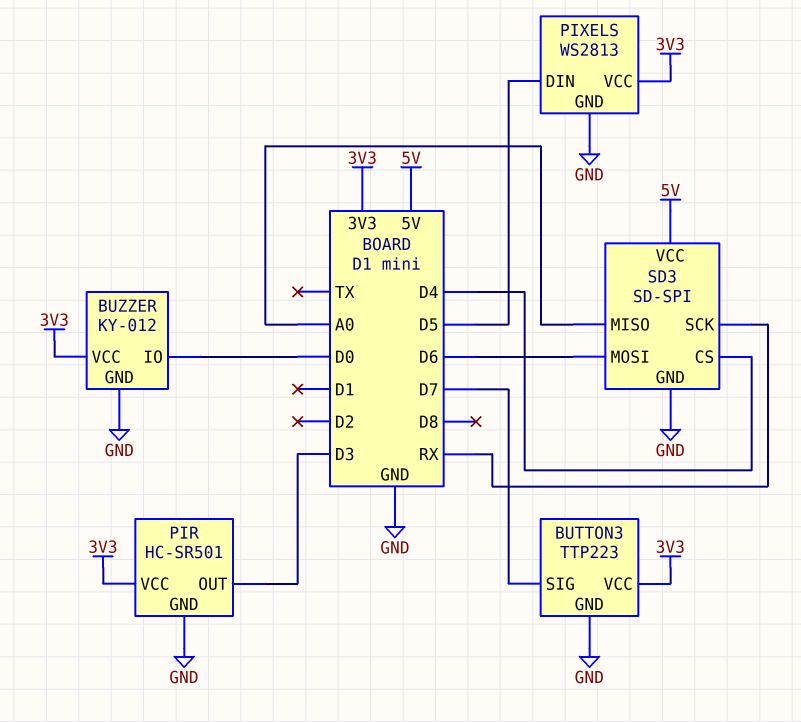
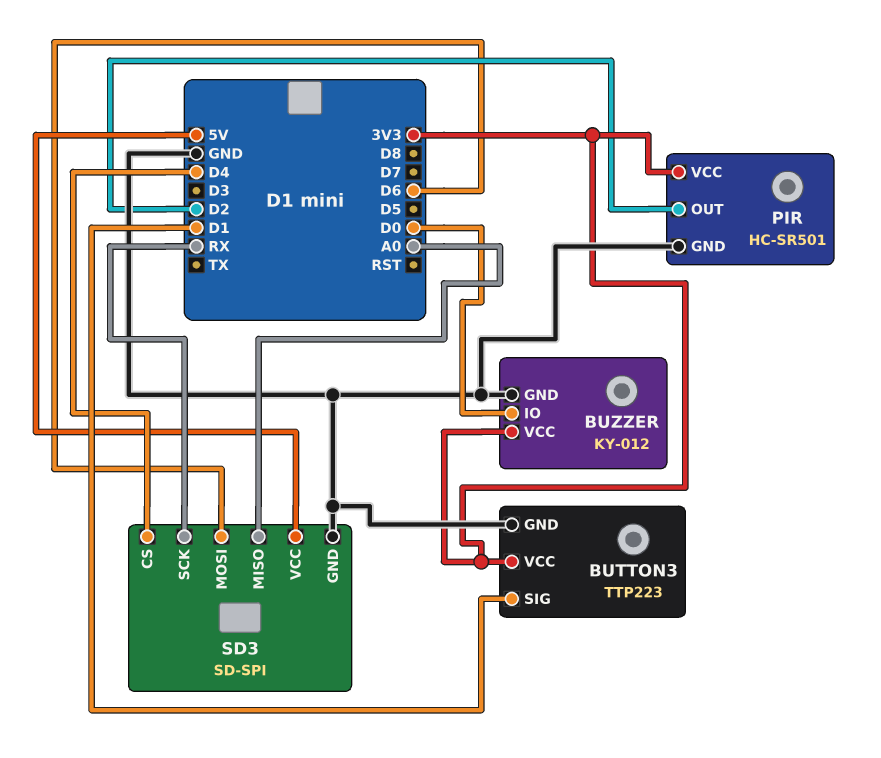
BUTTON3 pin SIG: D7 -> D1
PIR pin OUT: D3 -> D2
PIXELS: WS2813 -> none
PIXELS pin DIN: D5 -> none
PIXELS pin GND: GND -> none
PIXELS pin VCC: 3V3 -> none

